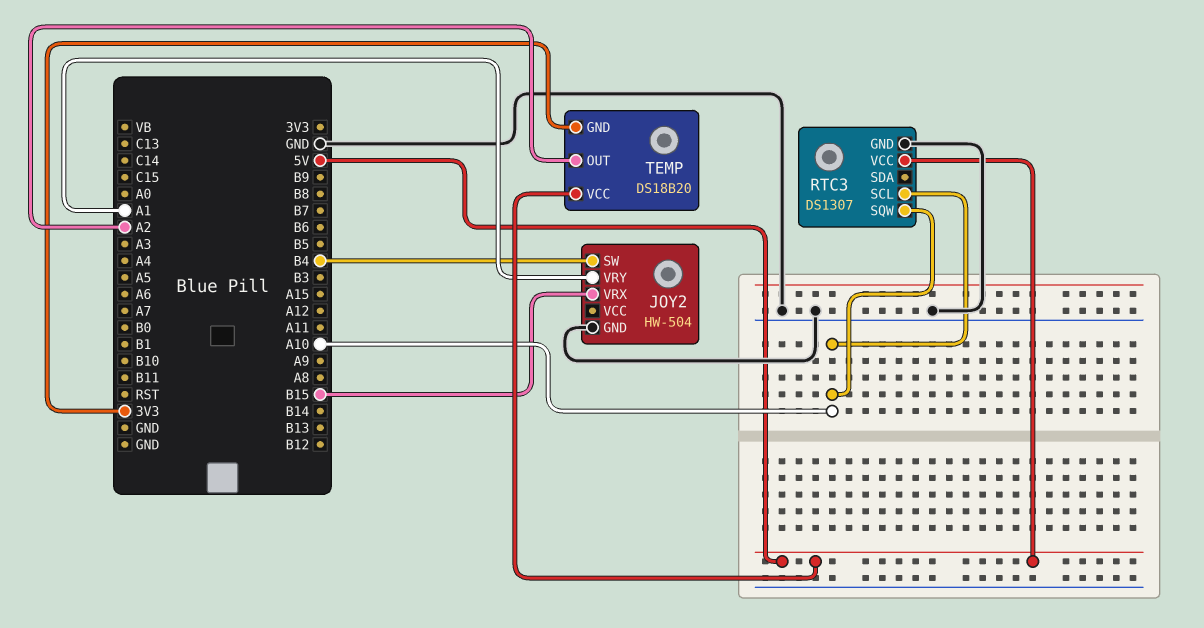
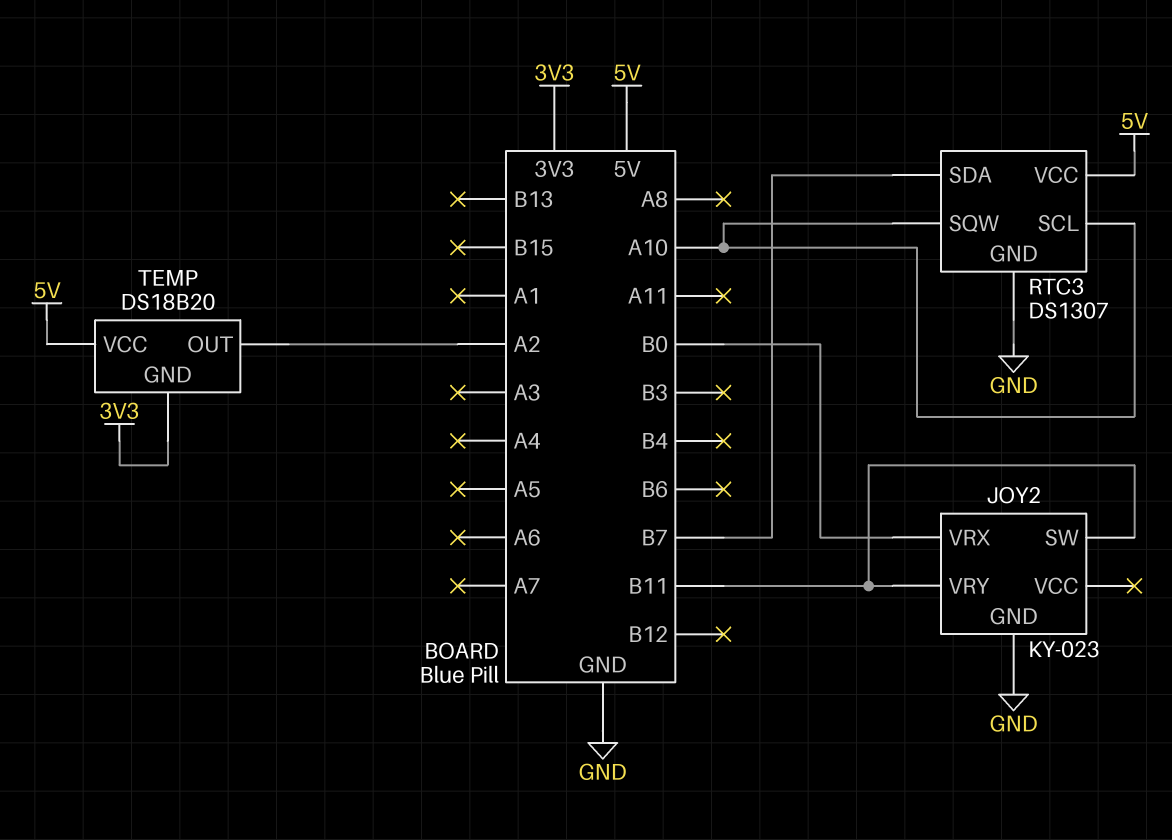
JOY2: HW-504 -> KY-023
JOY2 pin SW: B4 -> B11
JOY2 pin VRX: B15 -> B0
JOY2 pin VRY: A1 -> B11
RTC3 pin SDA: none -> B7

